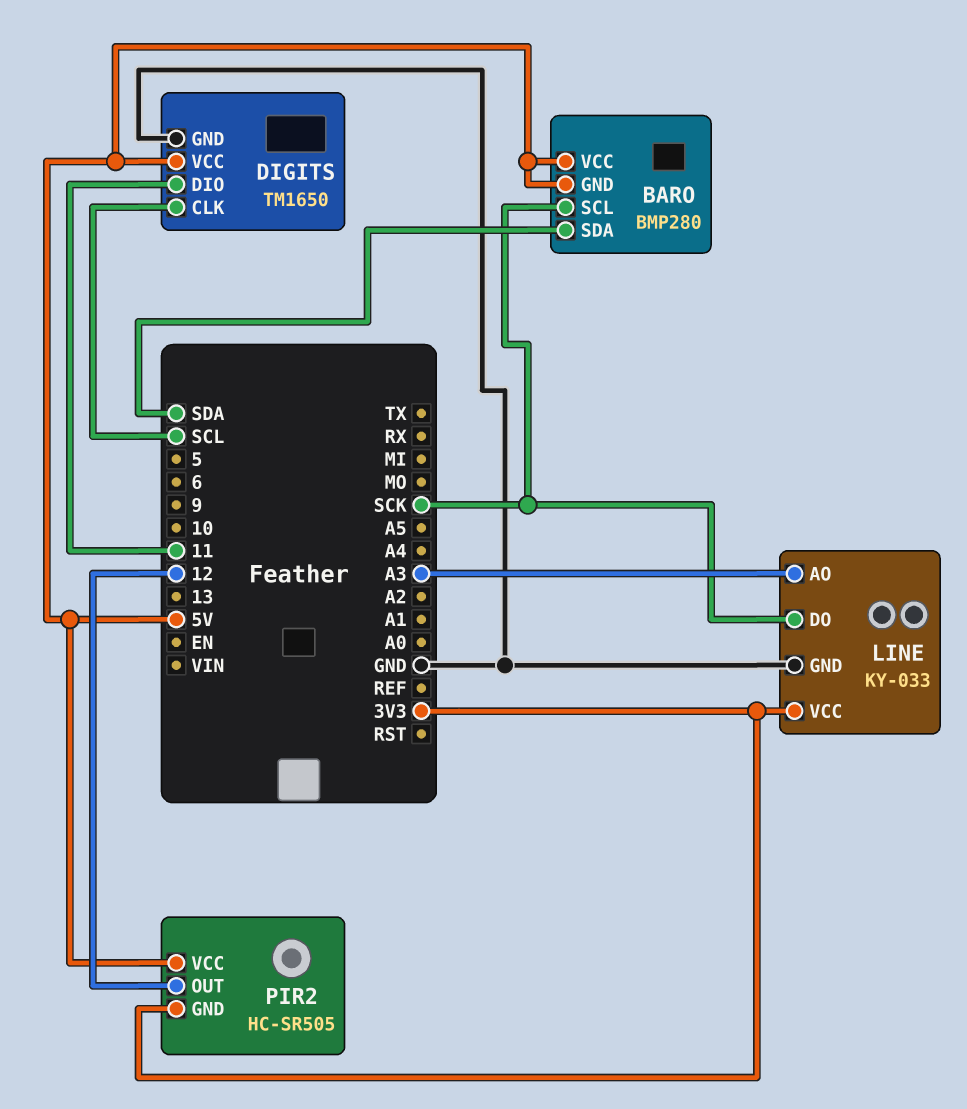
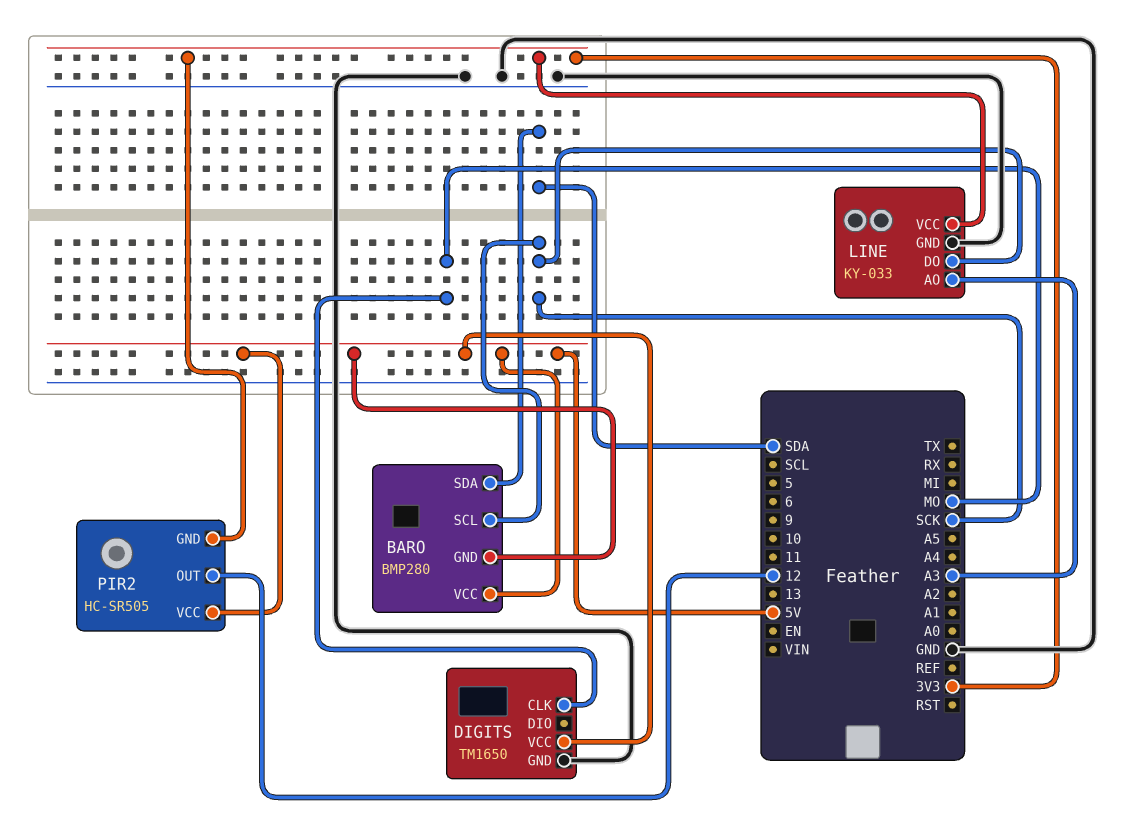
DIGITS pin CLK: SCL -> MO
DIGITS pin DIO: 11 -> none

